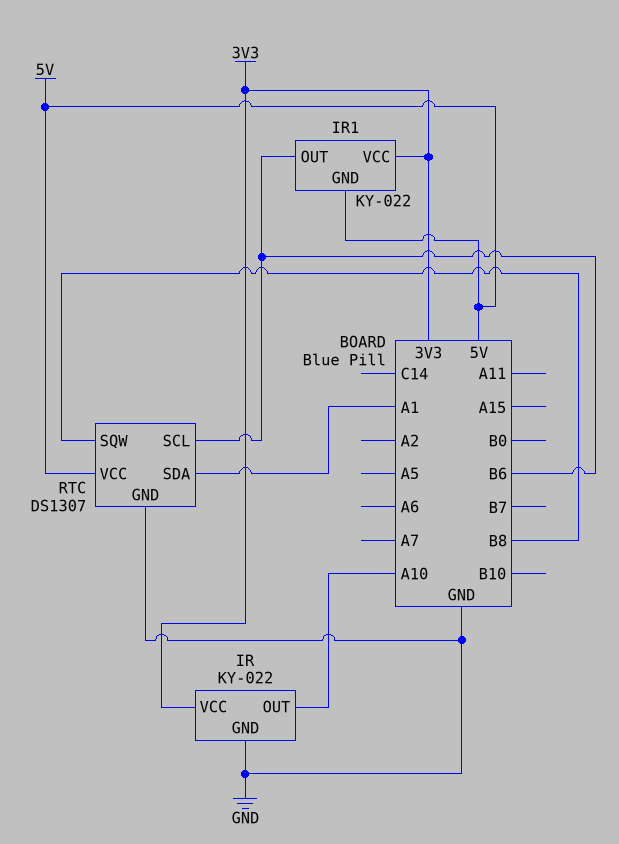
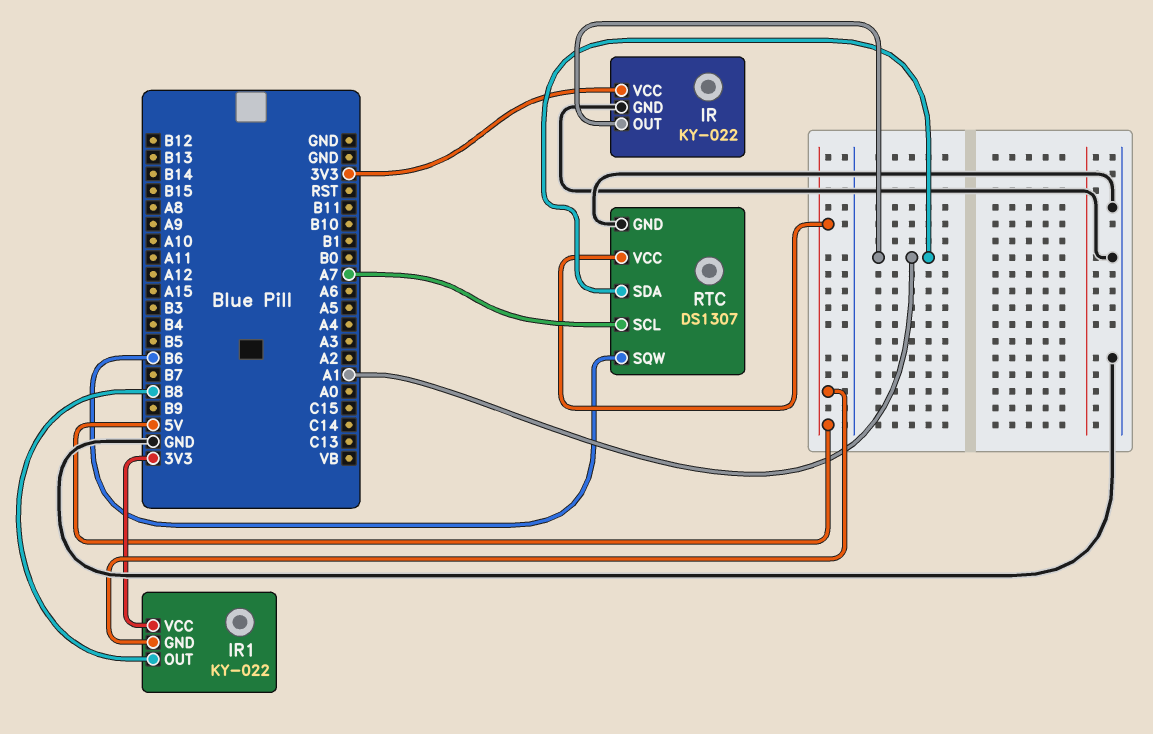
IR pin OUT: A10 -> A1
IR1 pin OUT: B6 -> B8
RTC pin SCL: B6 -> A7
RTC pin SQW: B8 -> B6

